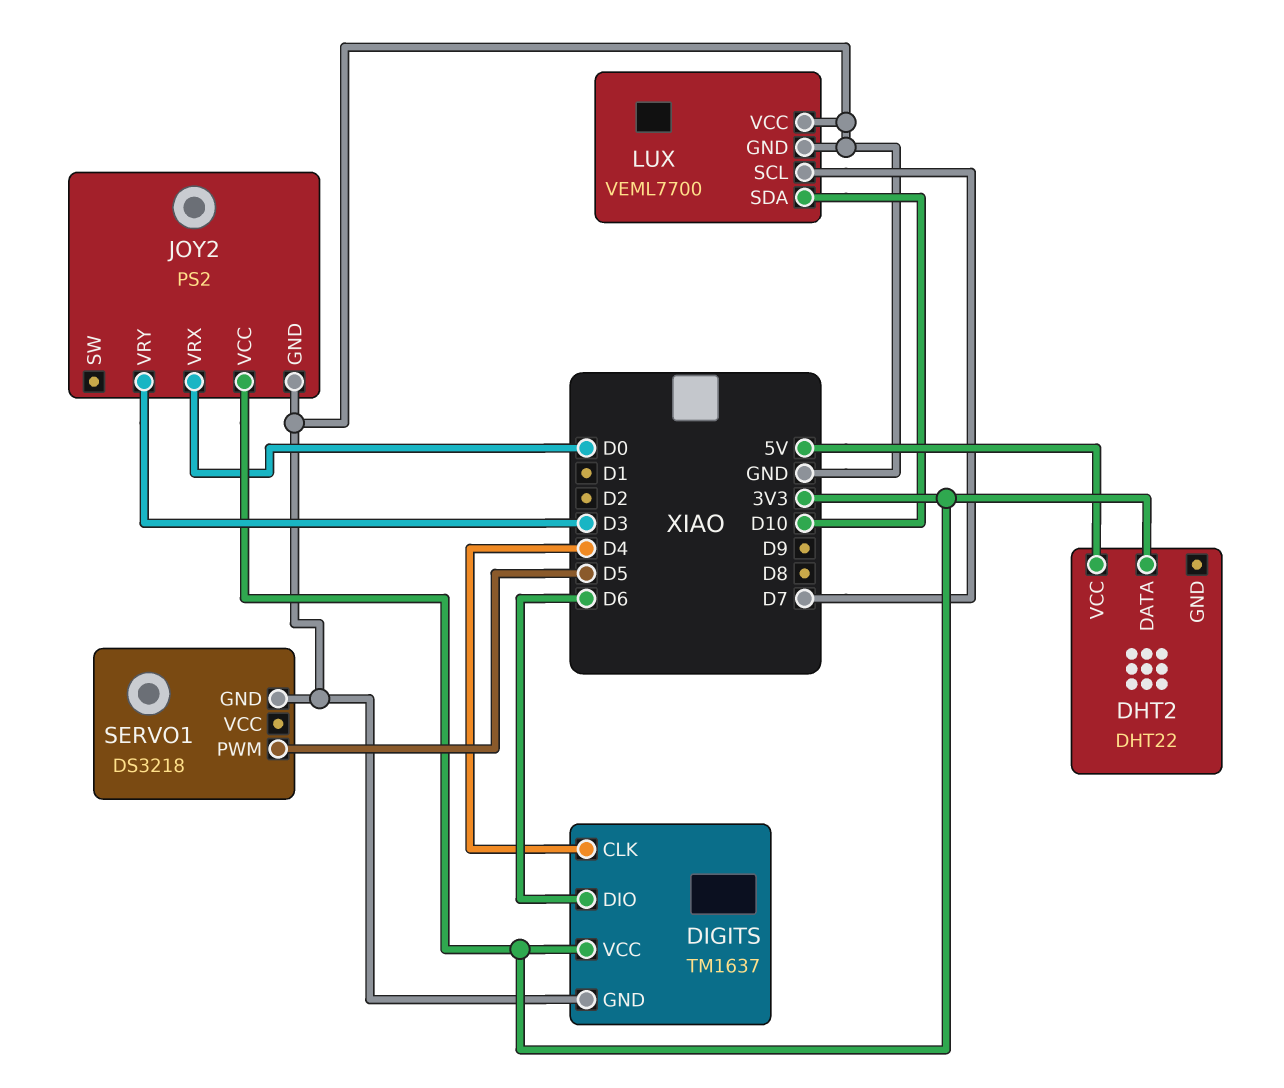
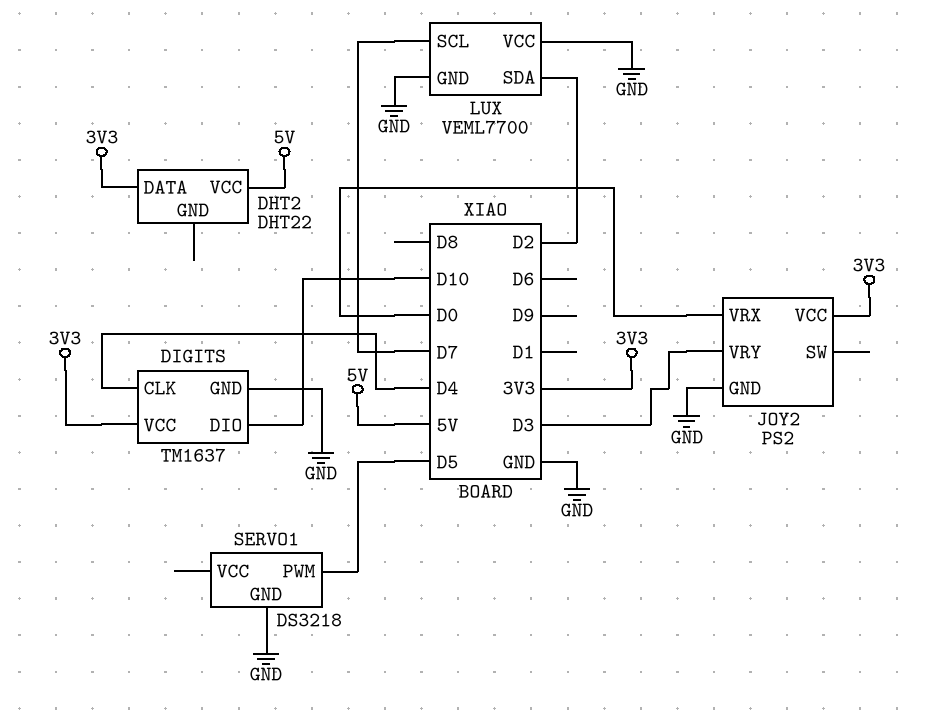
DIGITS pin DIO: D6 -> D10
LUX pin SDA: D10 -> D2

